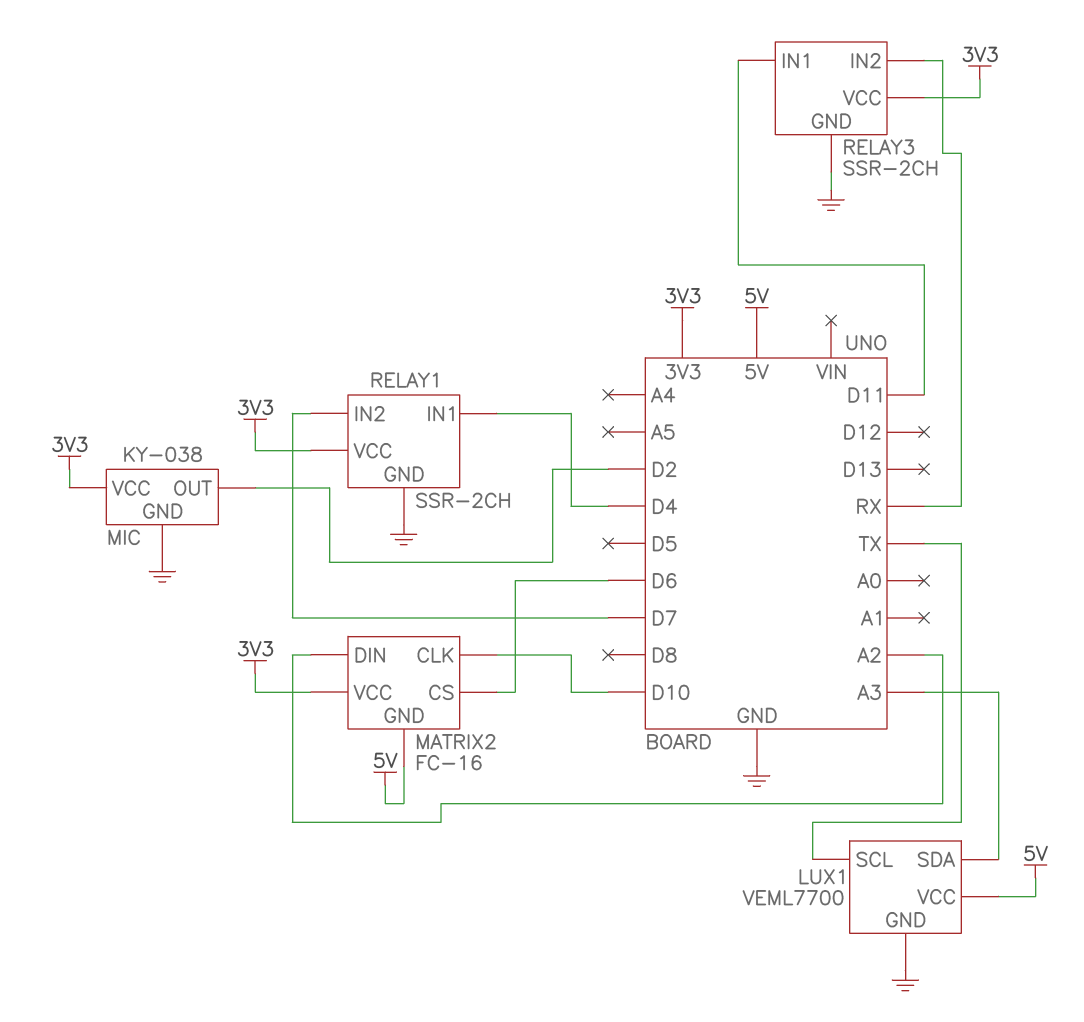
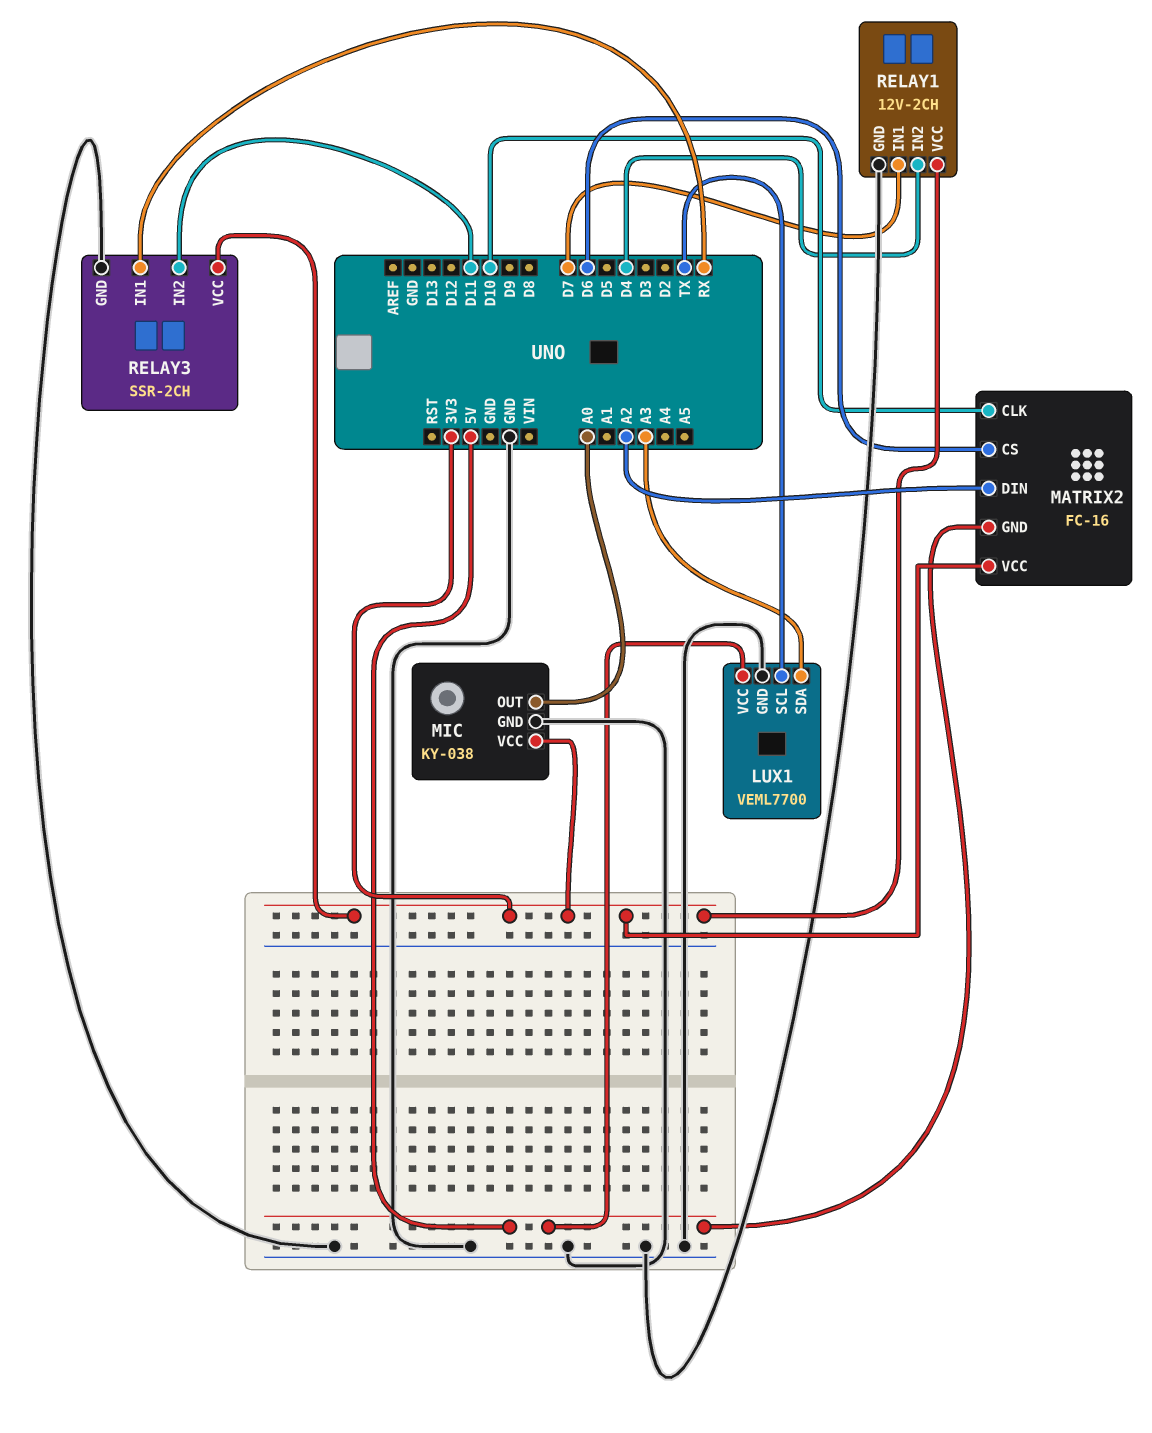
MIC pin OUT: D2 -> A0
RELAY1: SSR-2CH -> 12V-2CH
RELAY1 pin IN1: D4 -> D7
RELAY1 pin IN2: D7 -> D4
RELAY3 pin IN1: D11 -> RX
RELAY3 pin IN2: RX -> D11

